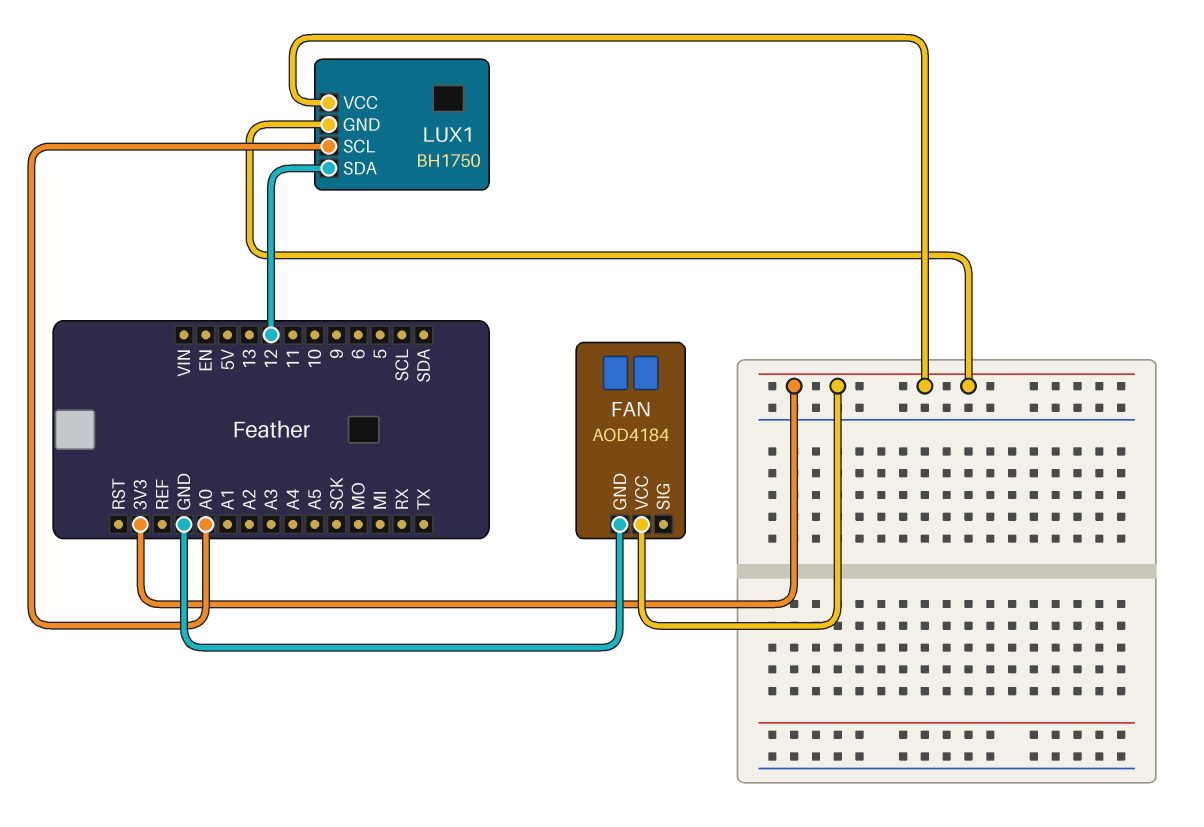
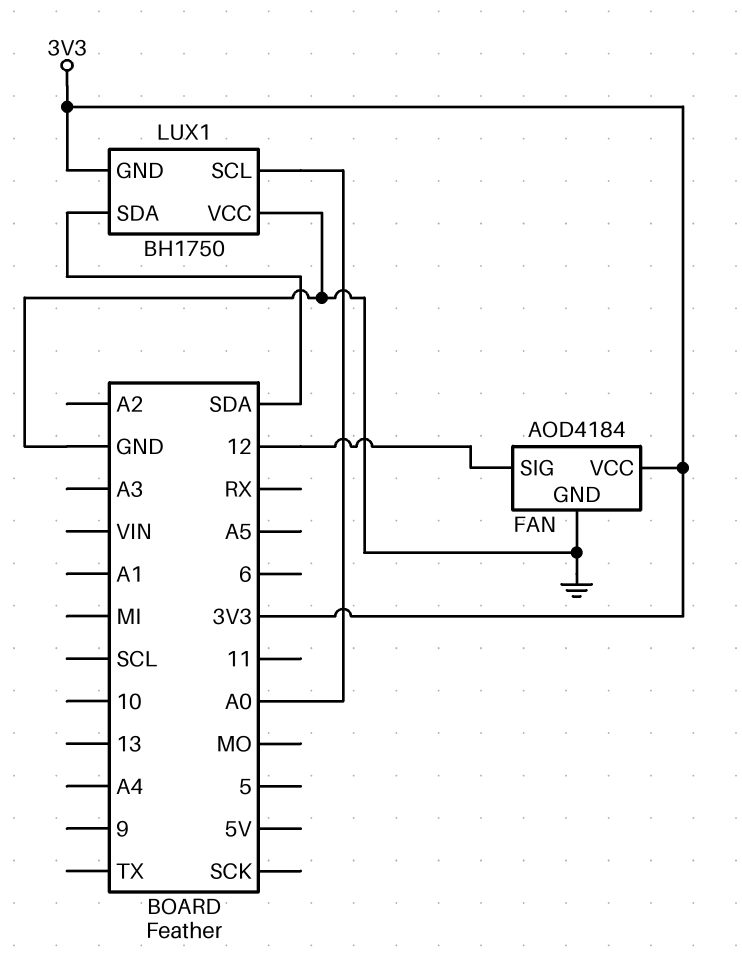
FAN pin SIG: none -> 12
LUX1 pin SDA: 12 -> SDA
LUX1 pin VCC: 3V3 -> GND

